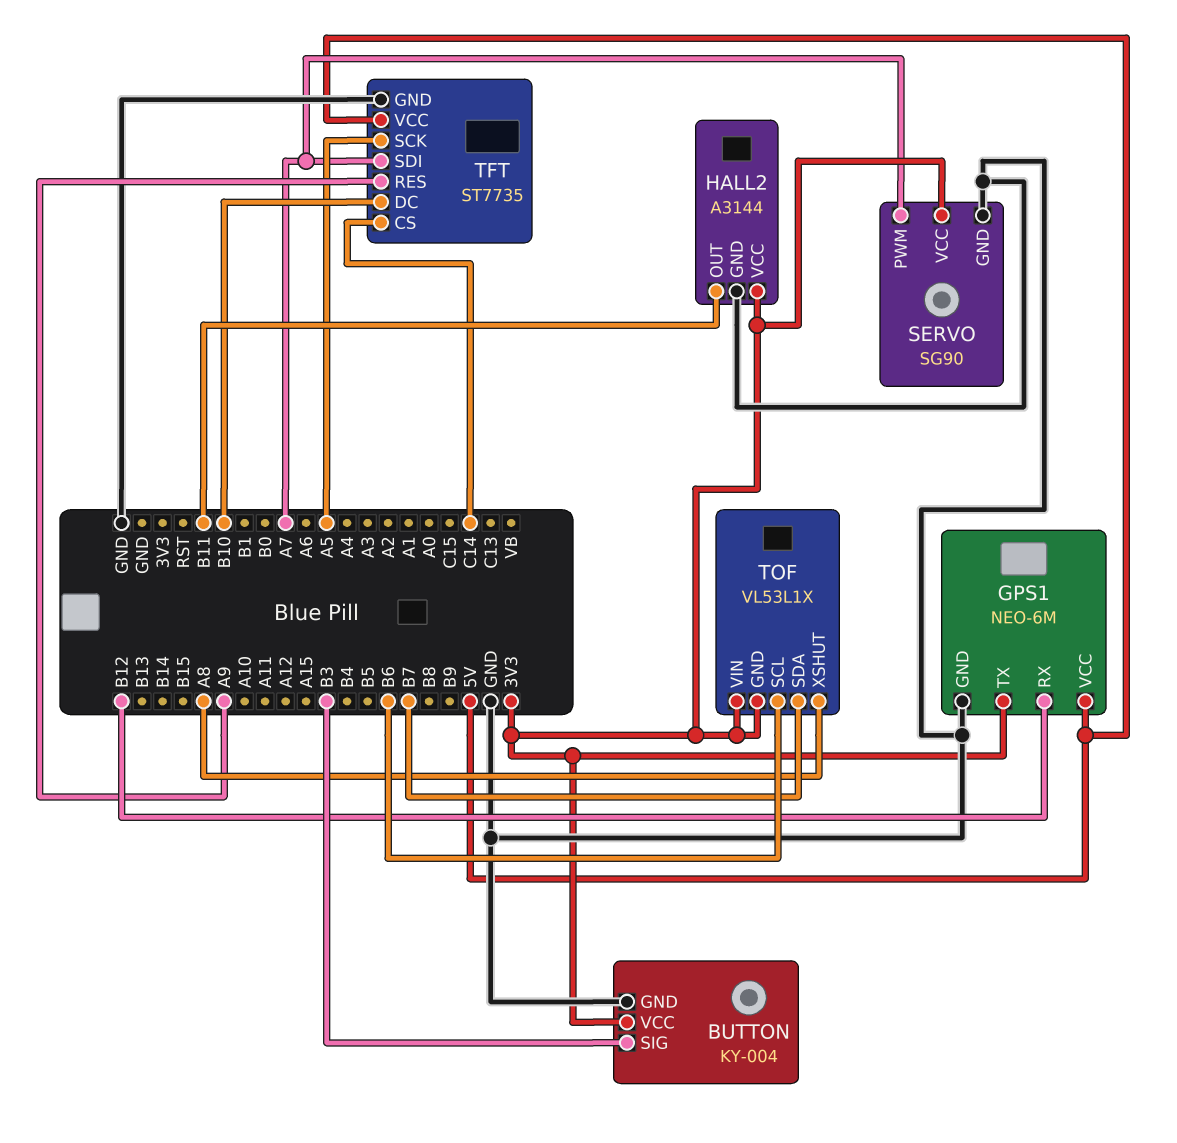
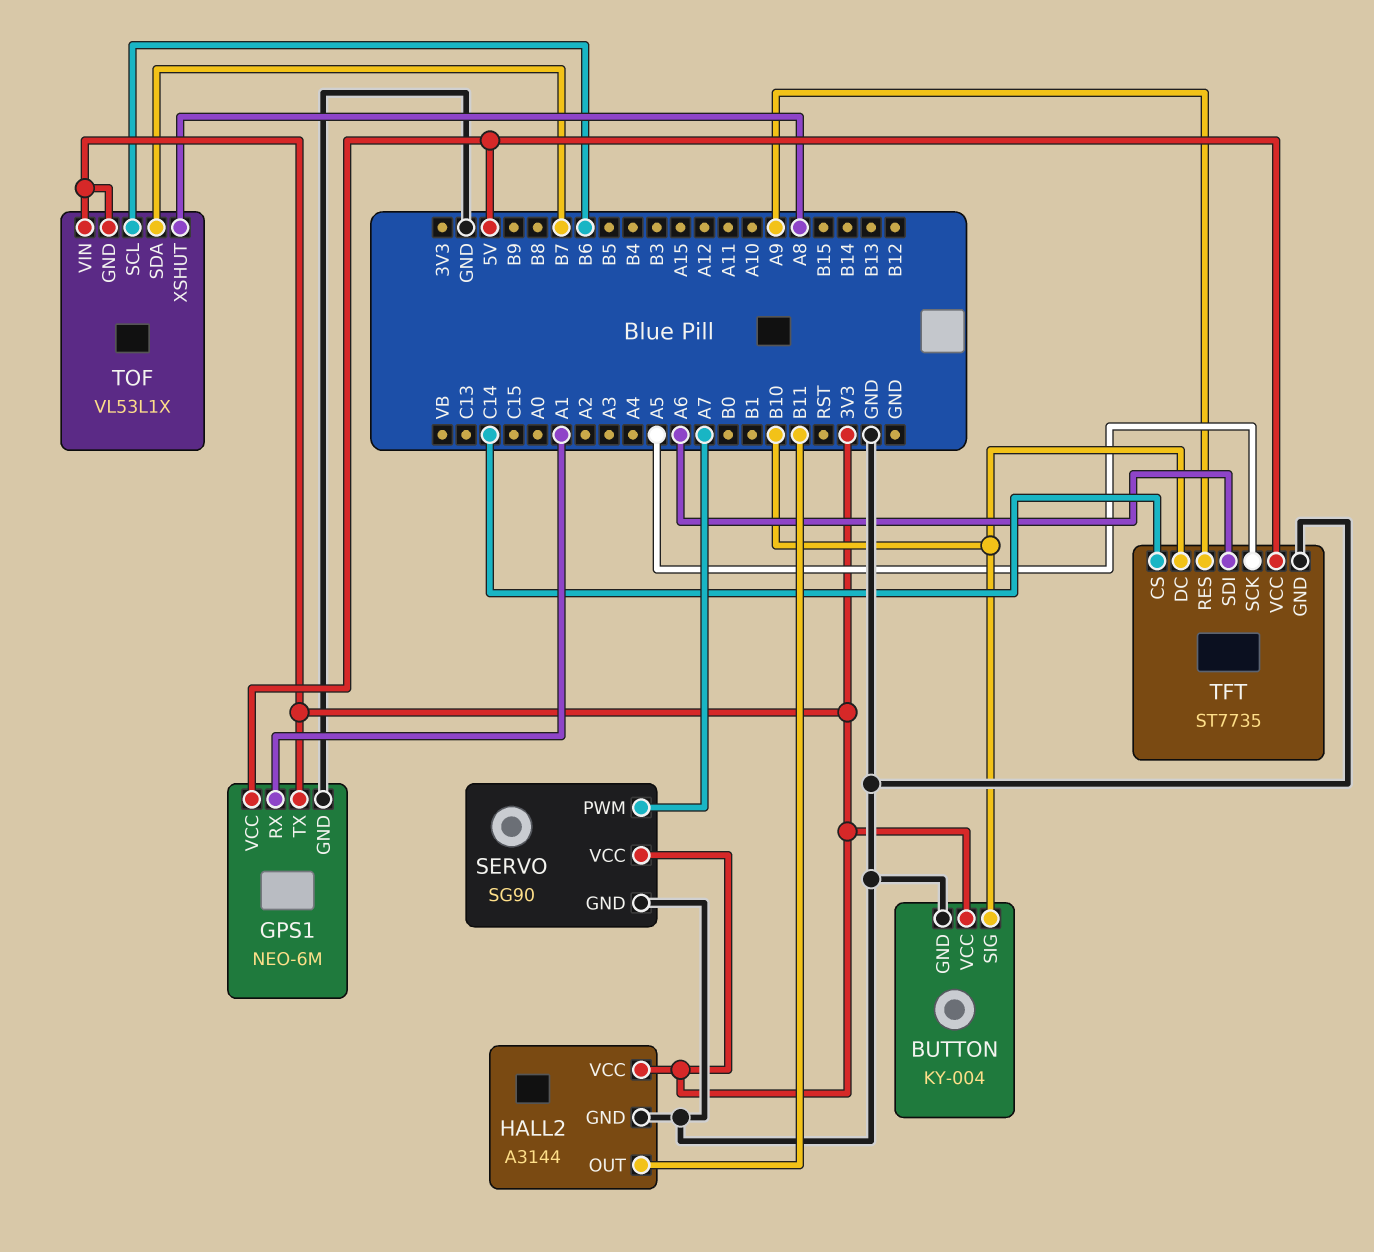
BUTTON pin SIG: B3 -> B10
GPS1 pin RX: B12 -> A1
TFT pin SDI: A7 -> A6

